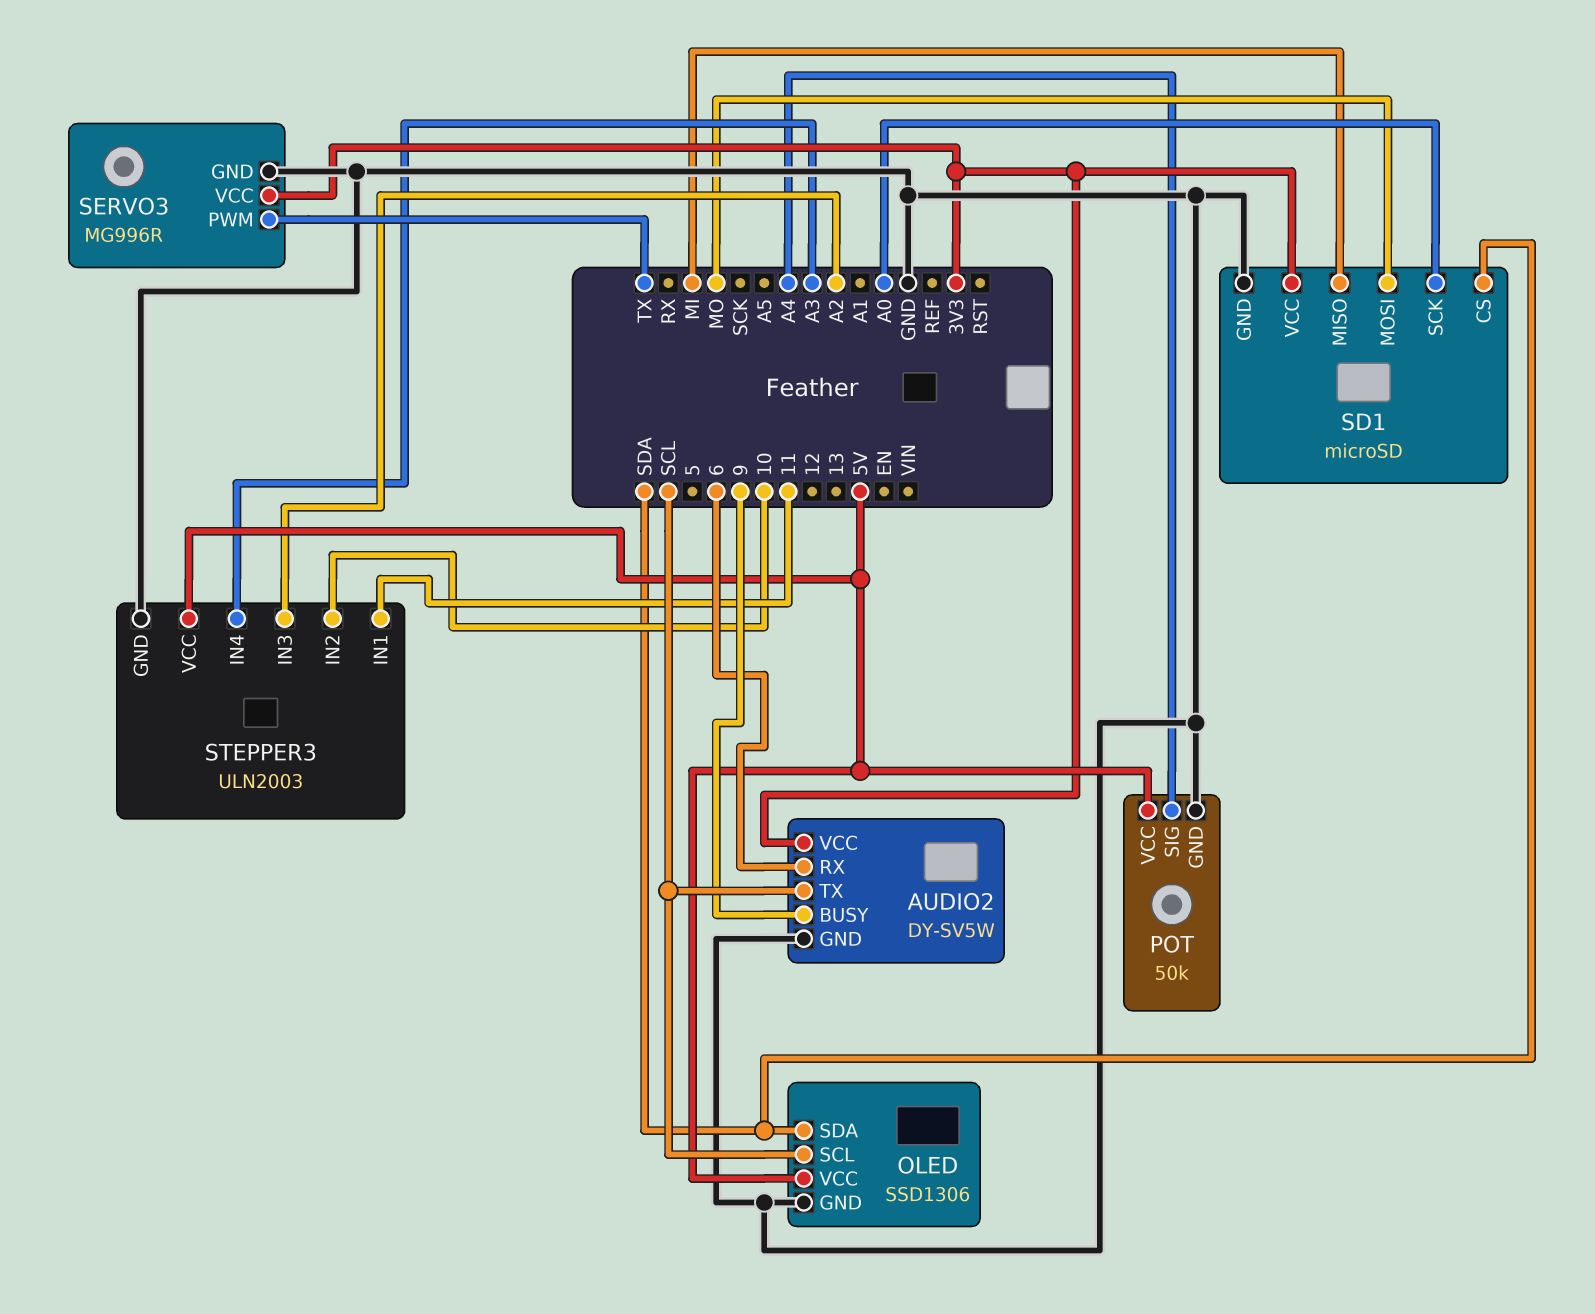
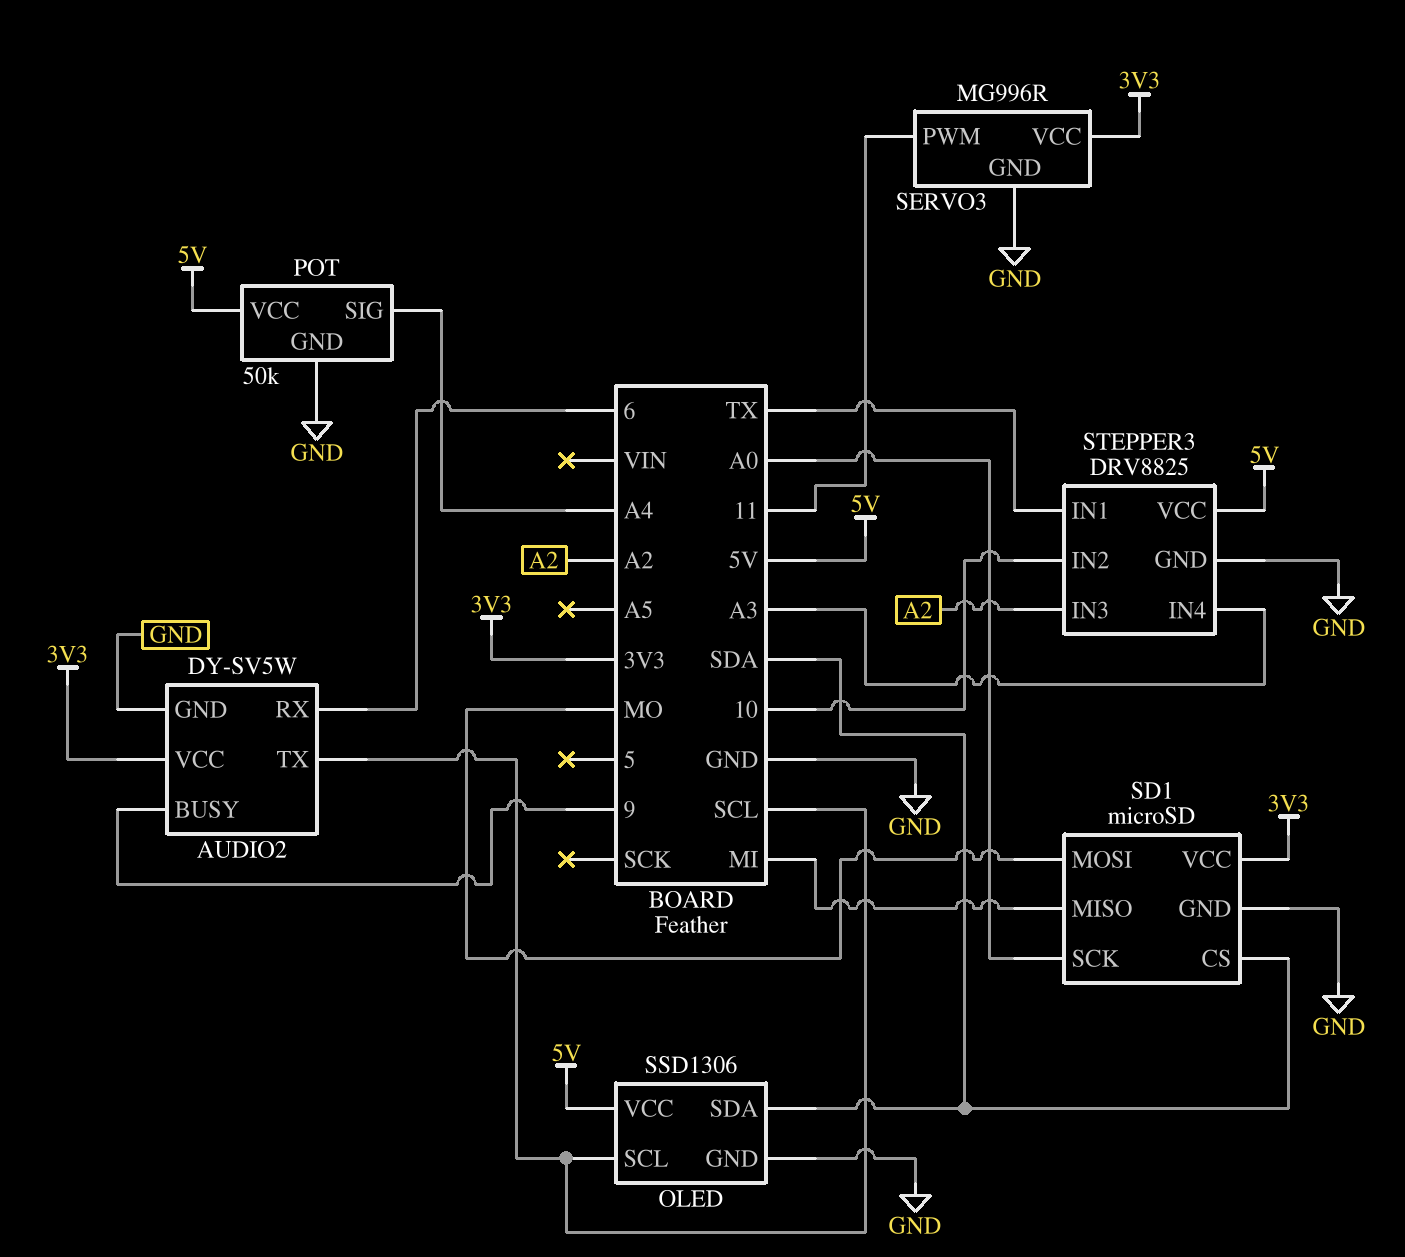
SERVO3 pin PWM: TX -> 11
STEPPER3: ULN2003 -> DRV8825
STEPPER3 pin IN1: 11 -> TX

